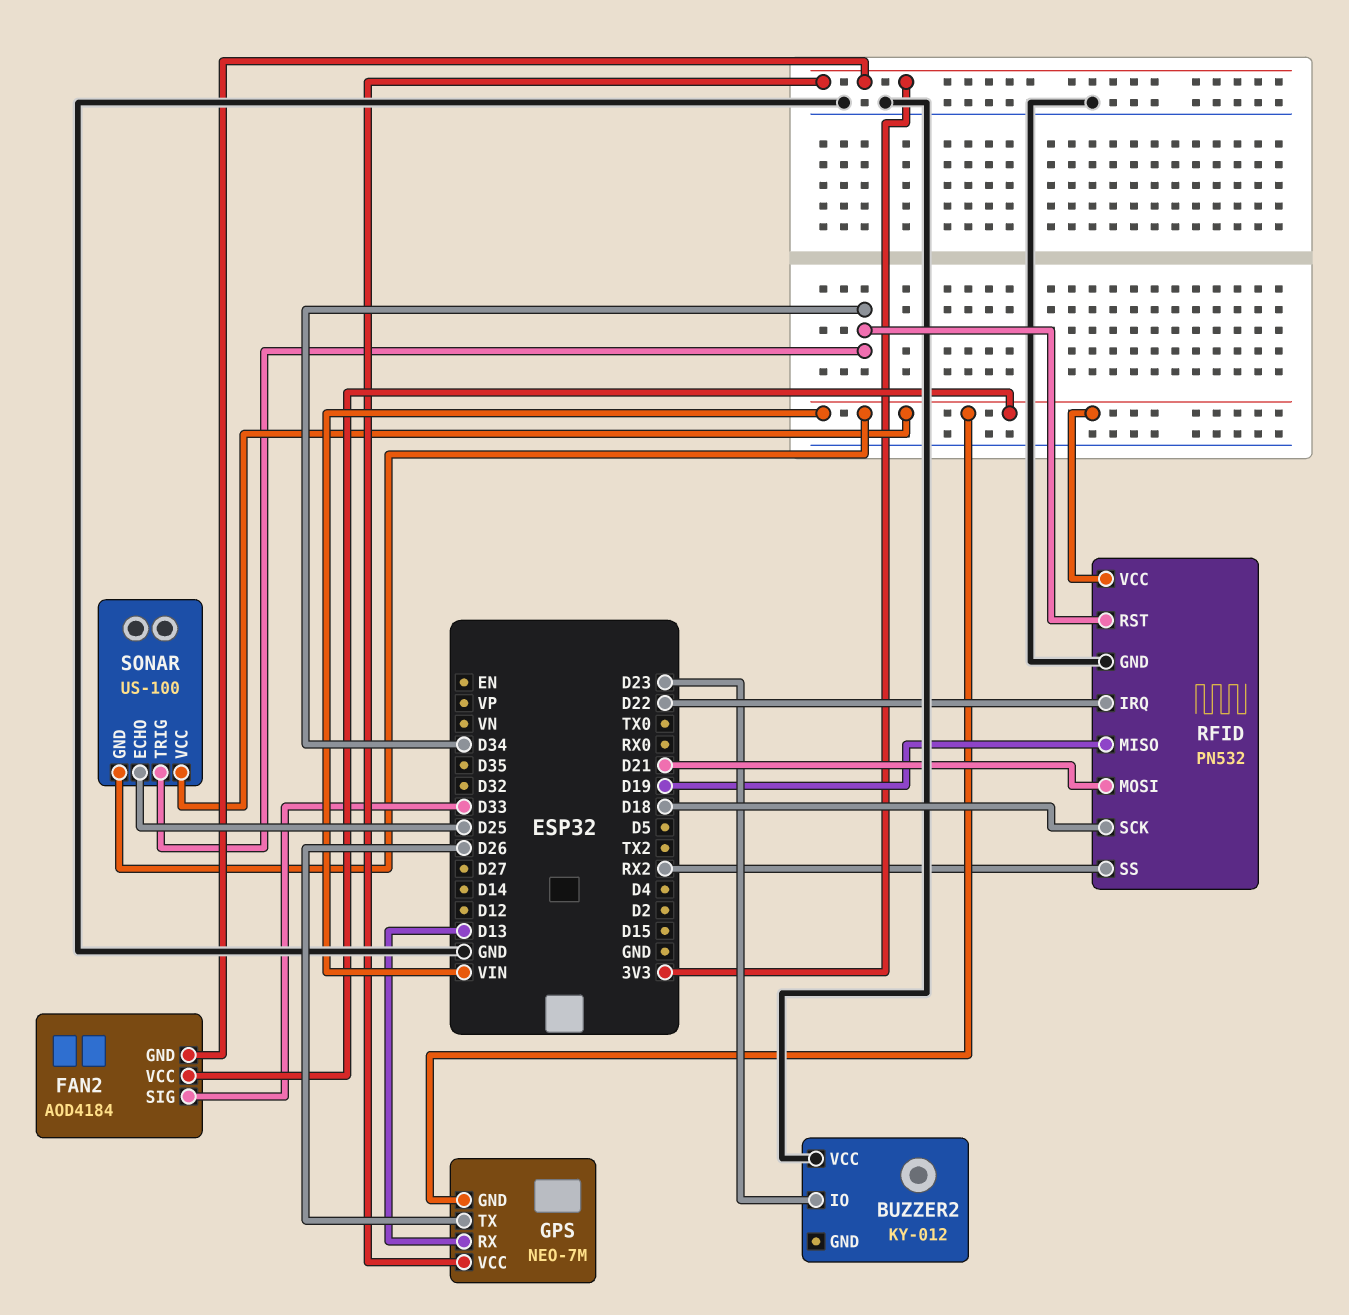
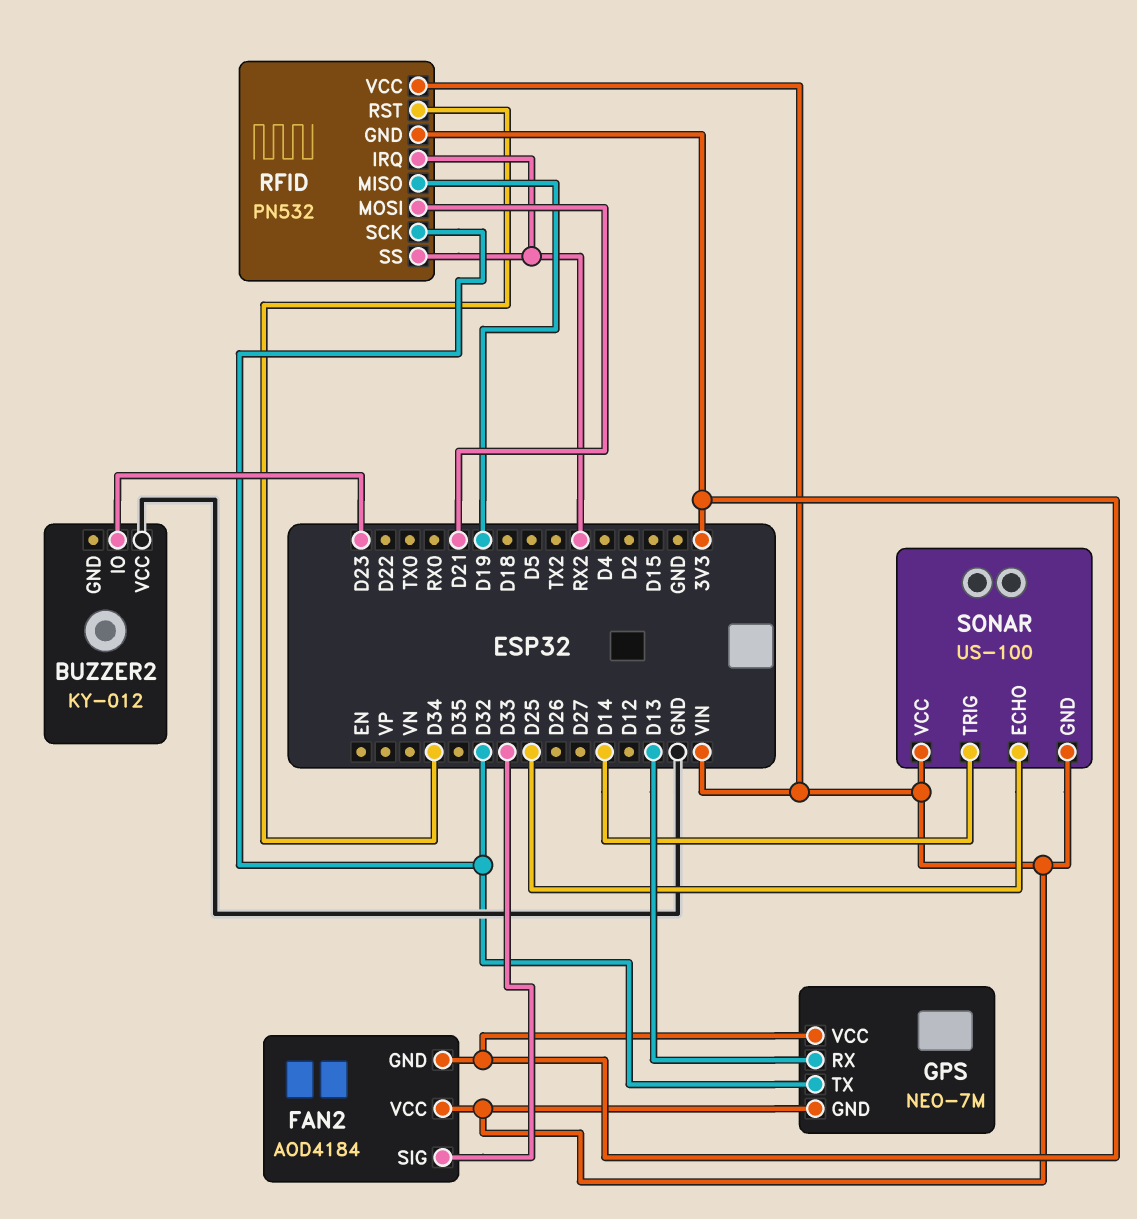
GPS pin TX: D26 -> D32
RFID pin GND: GND -> 3V3
RFID pin IRQ: D22 -> RX2
RFID pin SCK: D18 -> D32
SONAR pin TRIG: D34 -> D14

